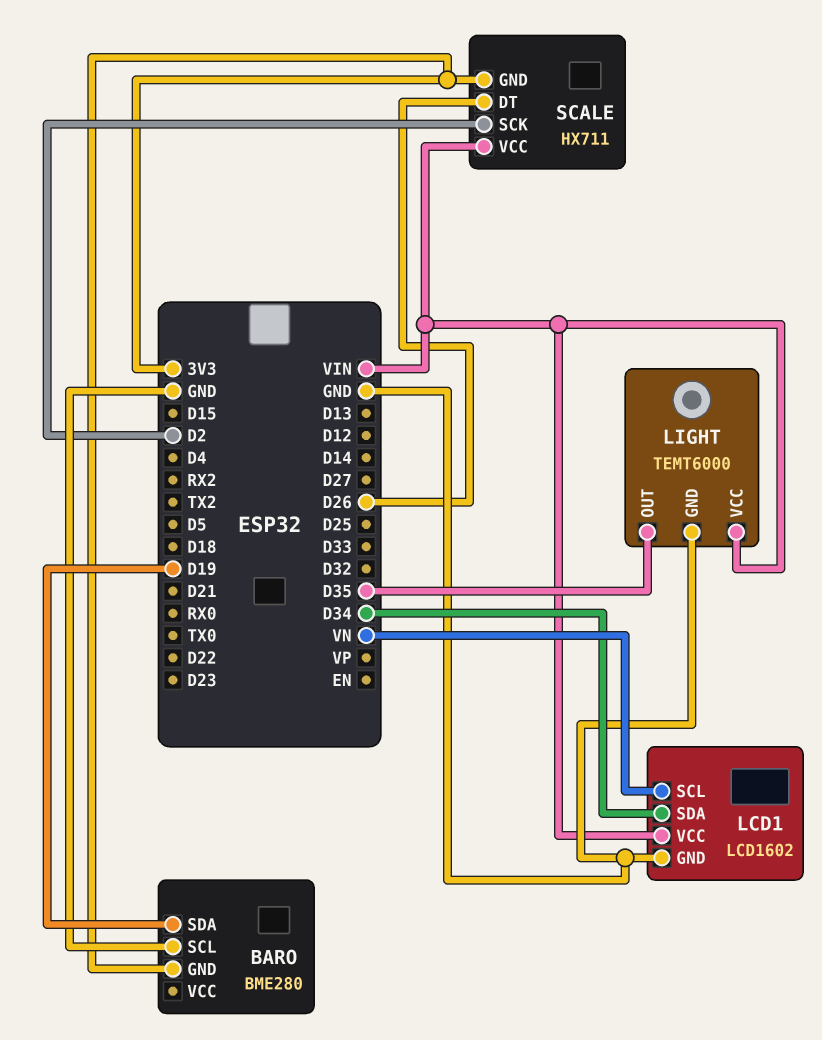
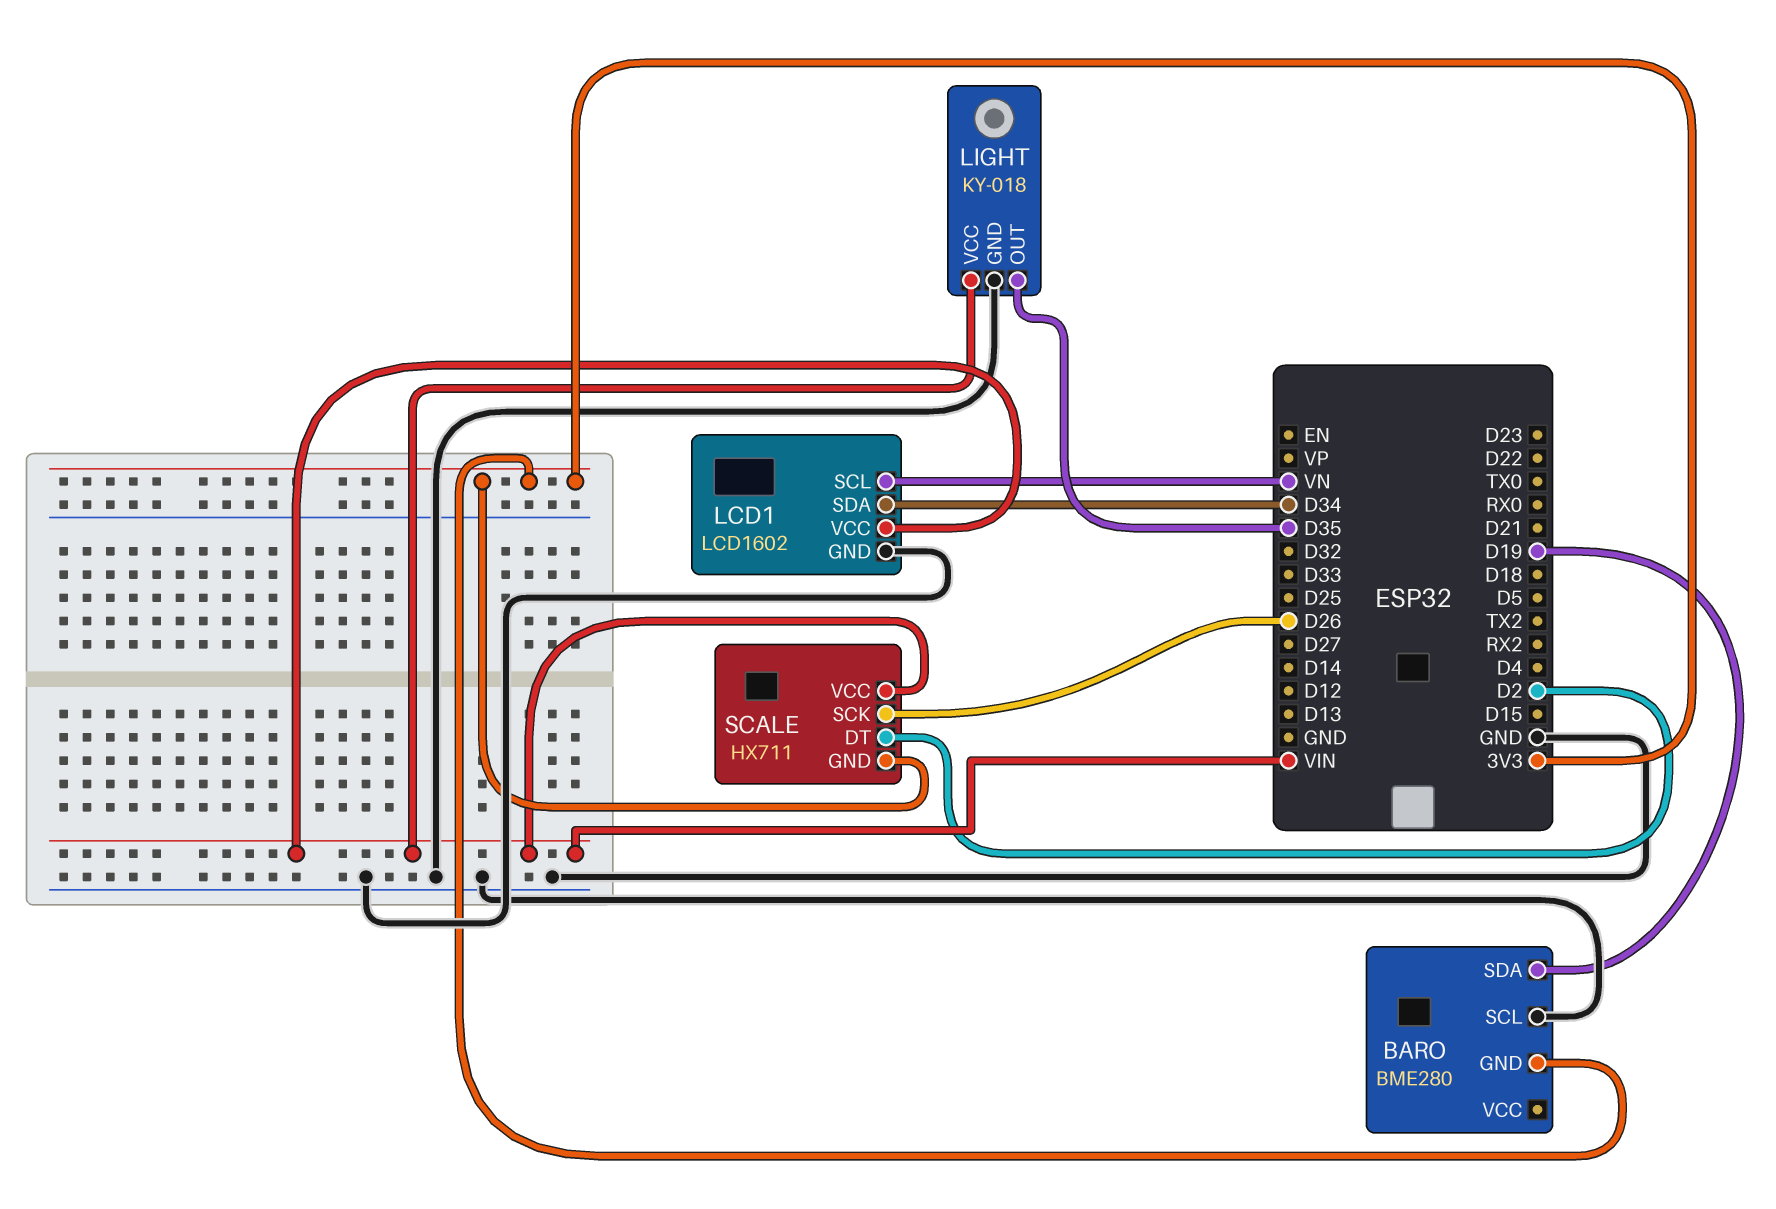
LIGHT: TEMT6000 -> KY-018
SCALE pin DT: D26 -> D2
SCALE pin SCK: D2 -> D26

